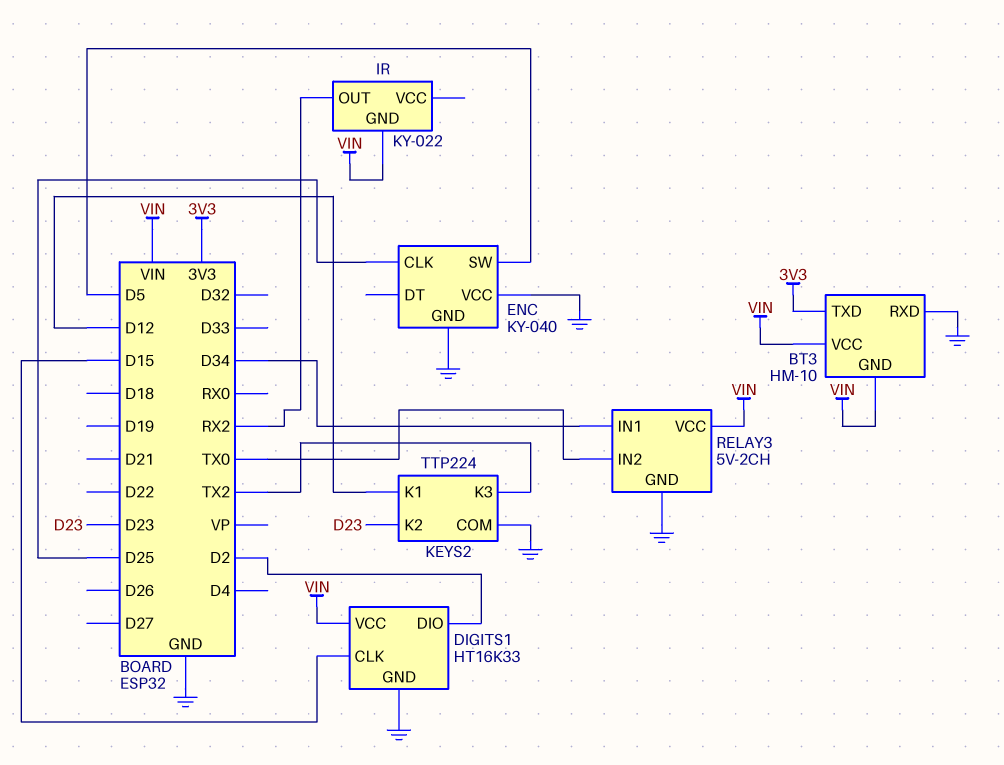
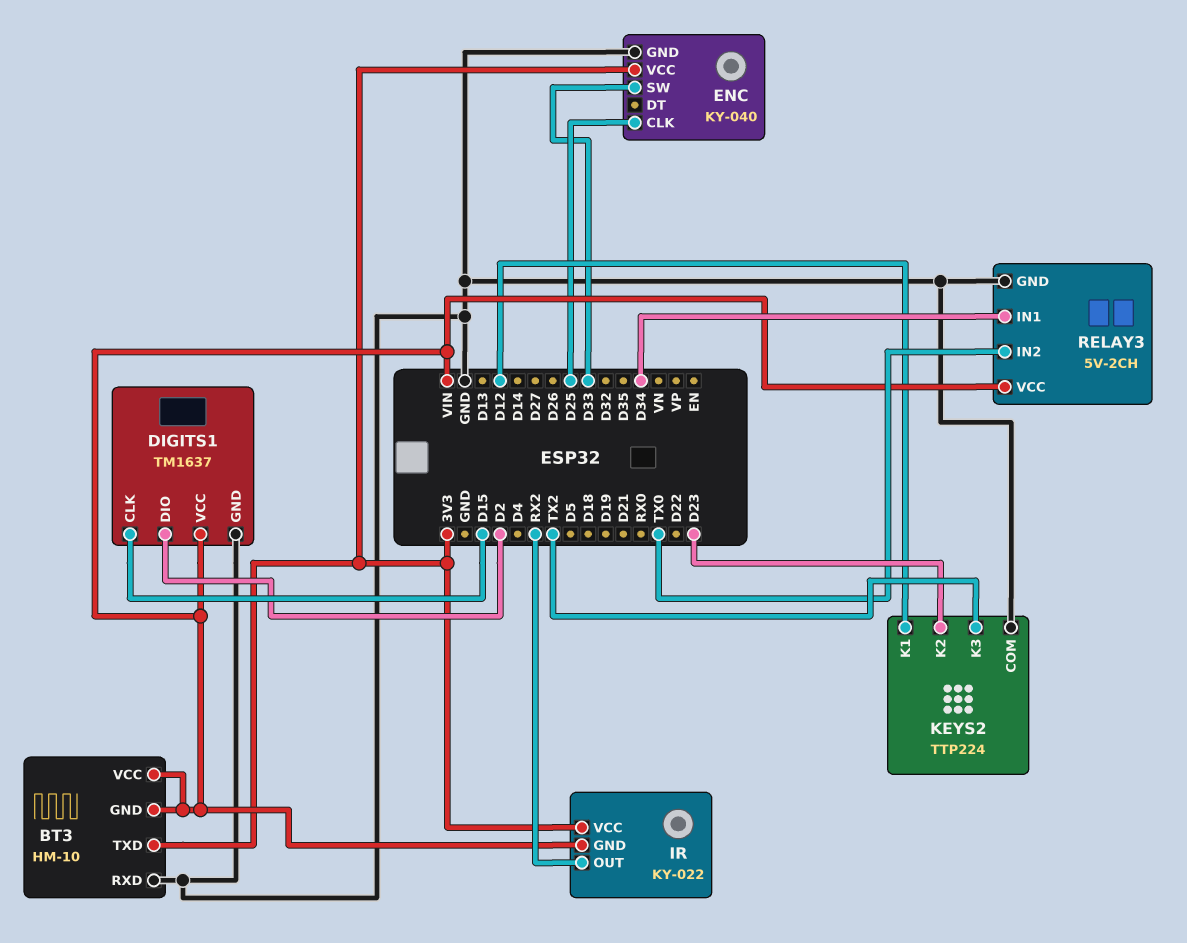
DIGITS1: HT16K33 -> TM1637
ENC pin SW: D5 -> D33
ENC pin VCC: GND -> 3V3
IR pin VCC: none -> 3V3

